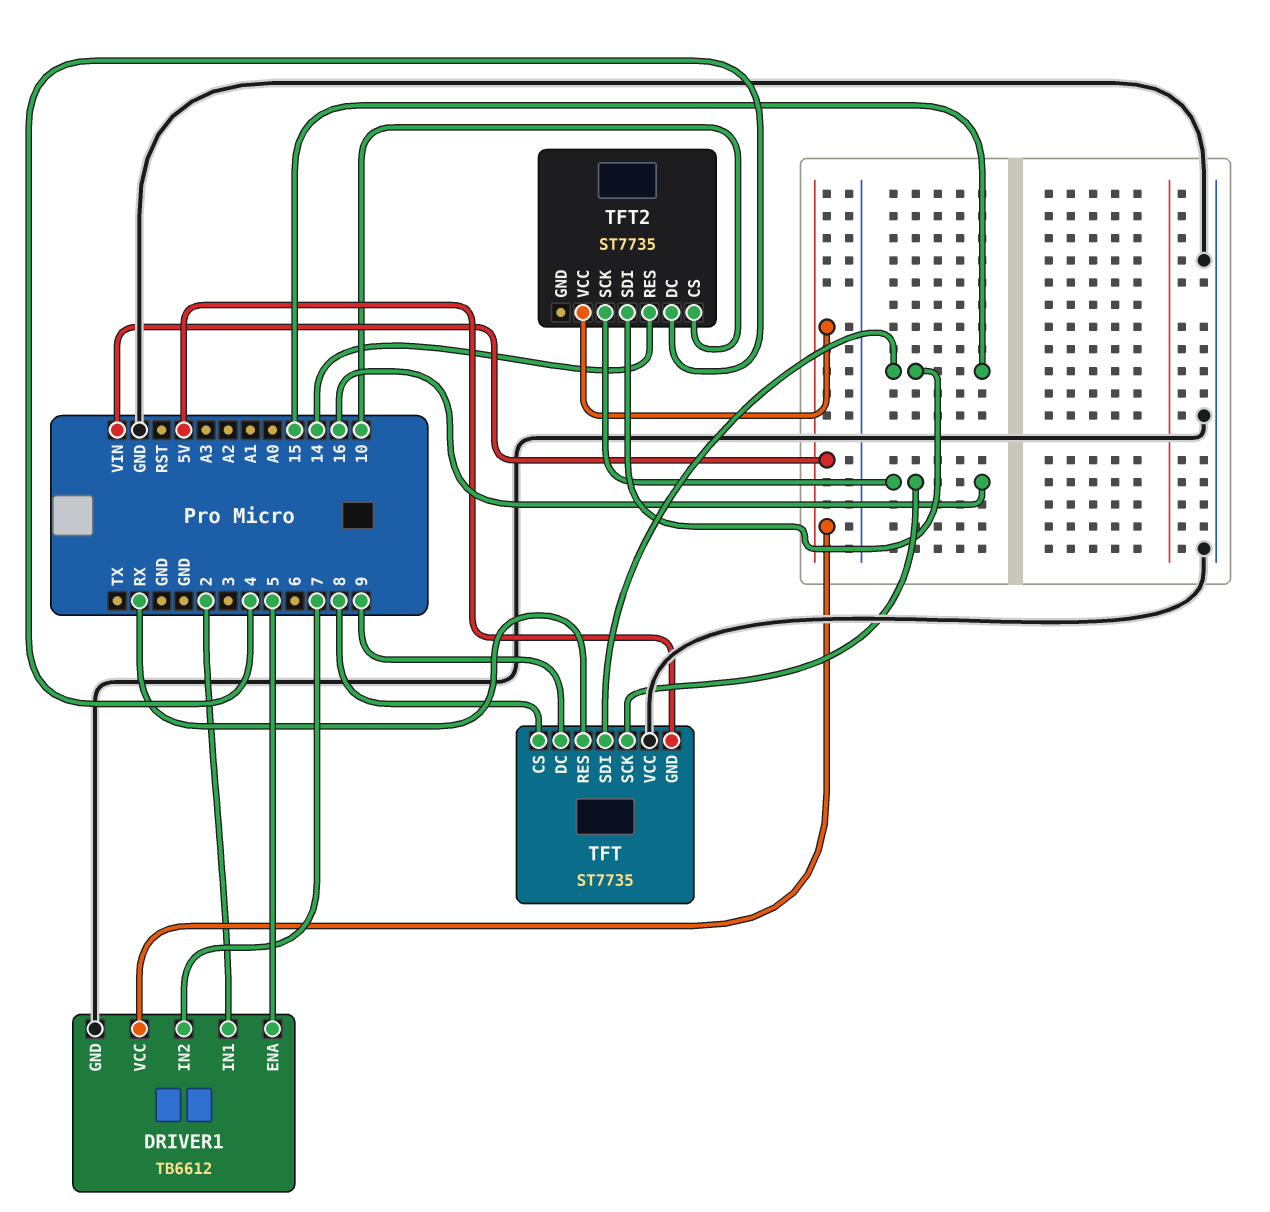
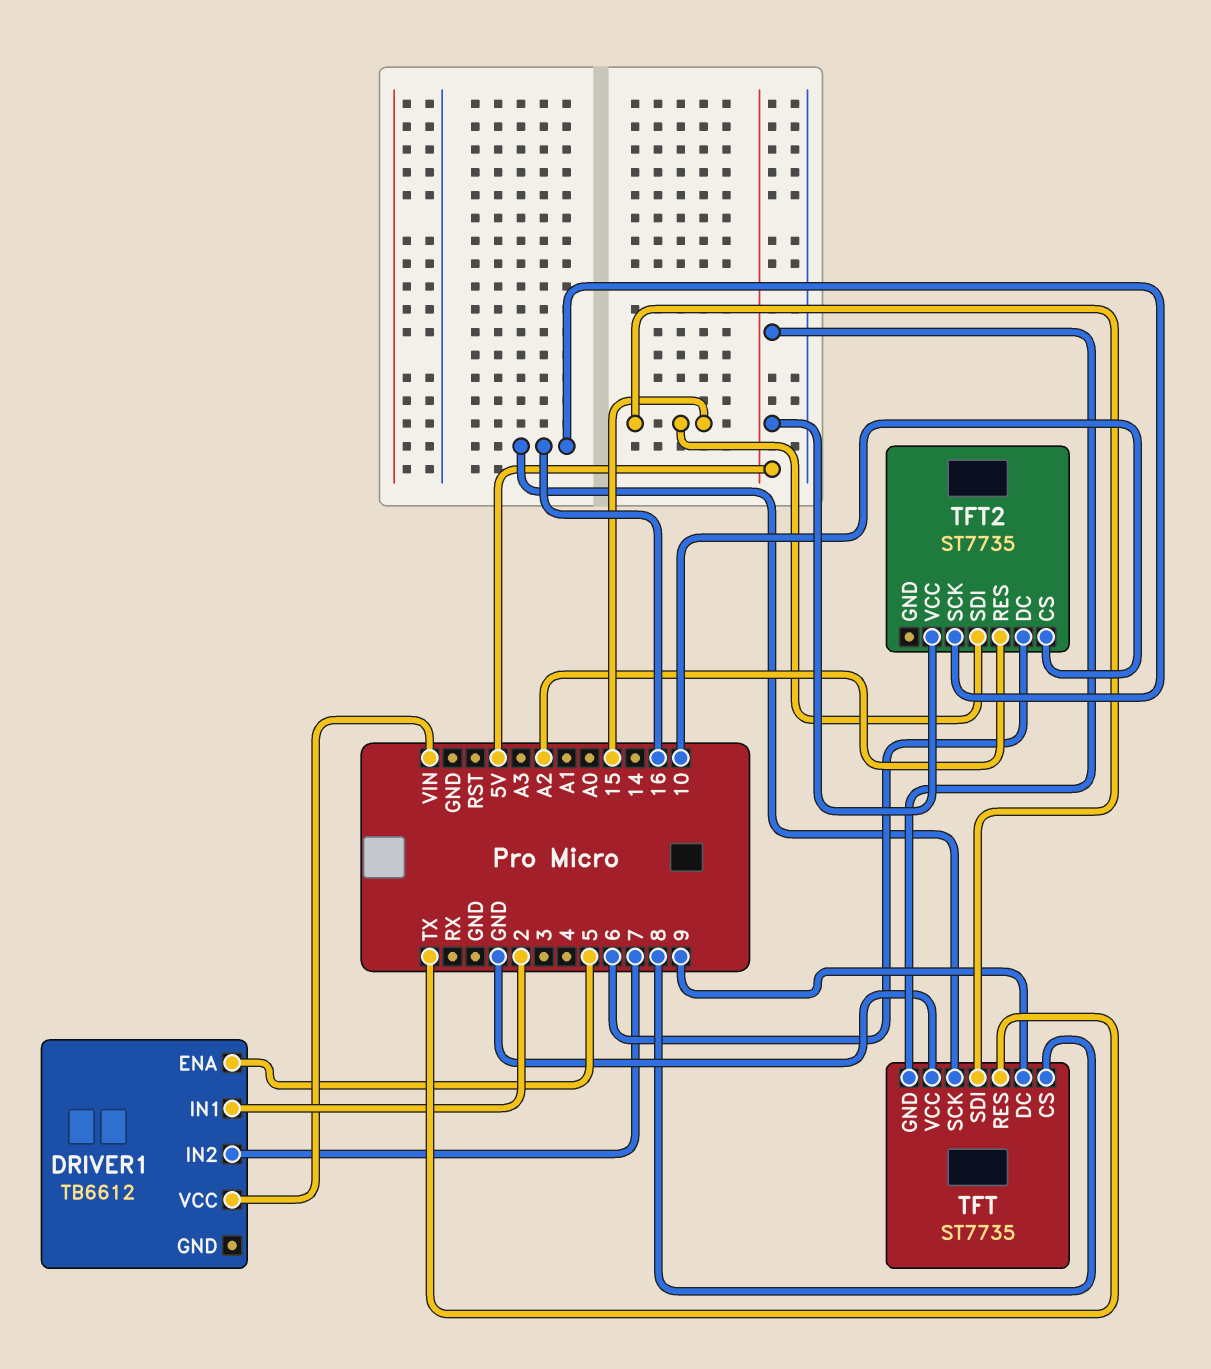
DRIVER1 pin GND: GND -> none
TFT pin RES: RX -> TX
TFT2 pin DC: 4 -> 6
TFT2 pin RES: 14 -> A2
TFT2 pin VCC: VIN -> 5V

